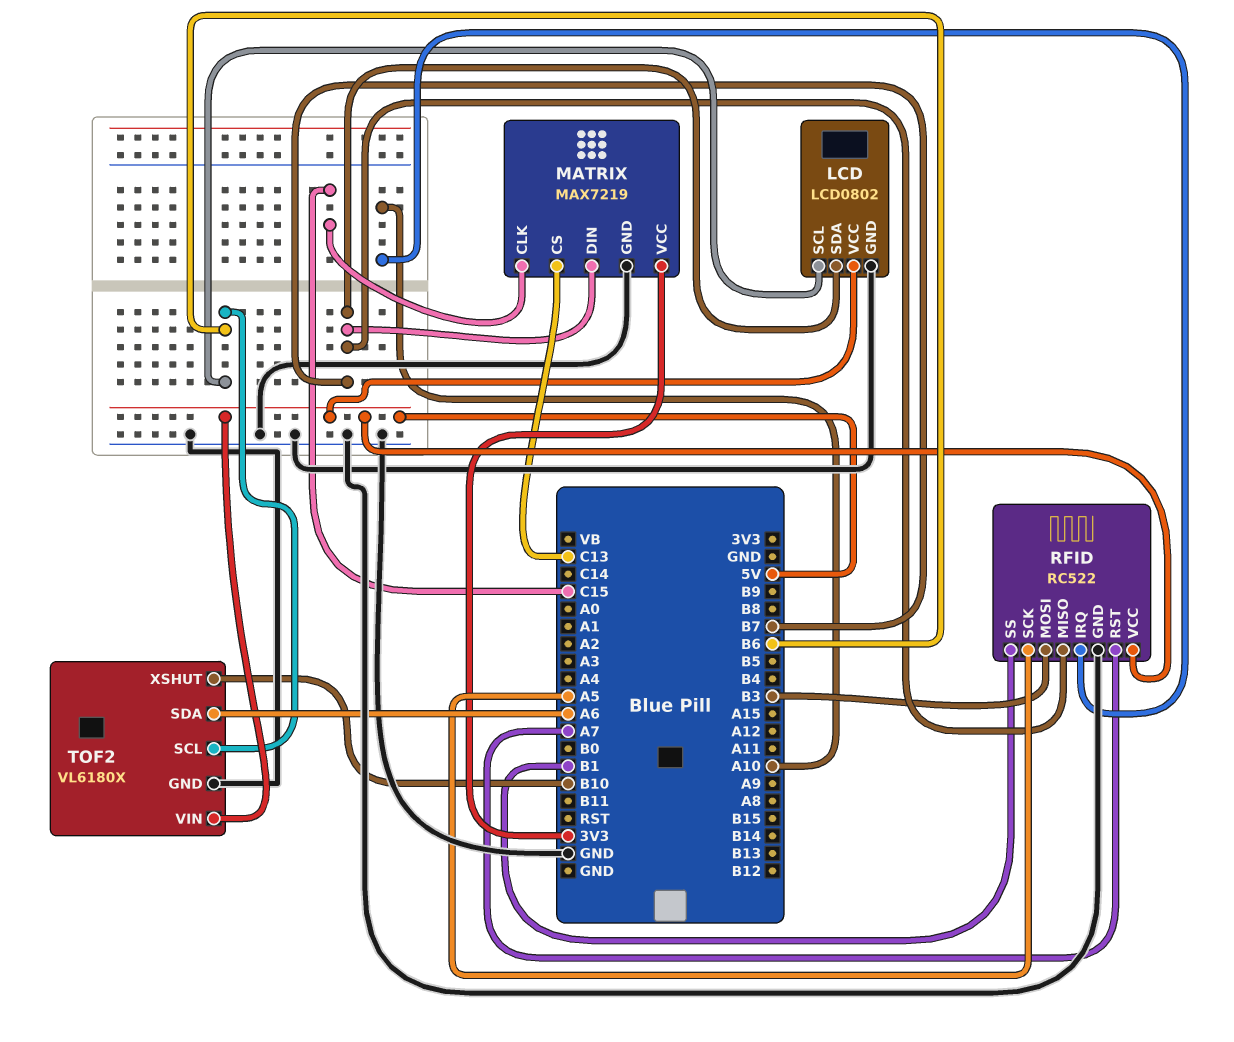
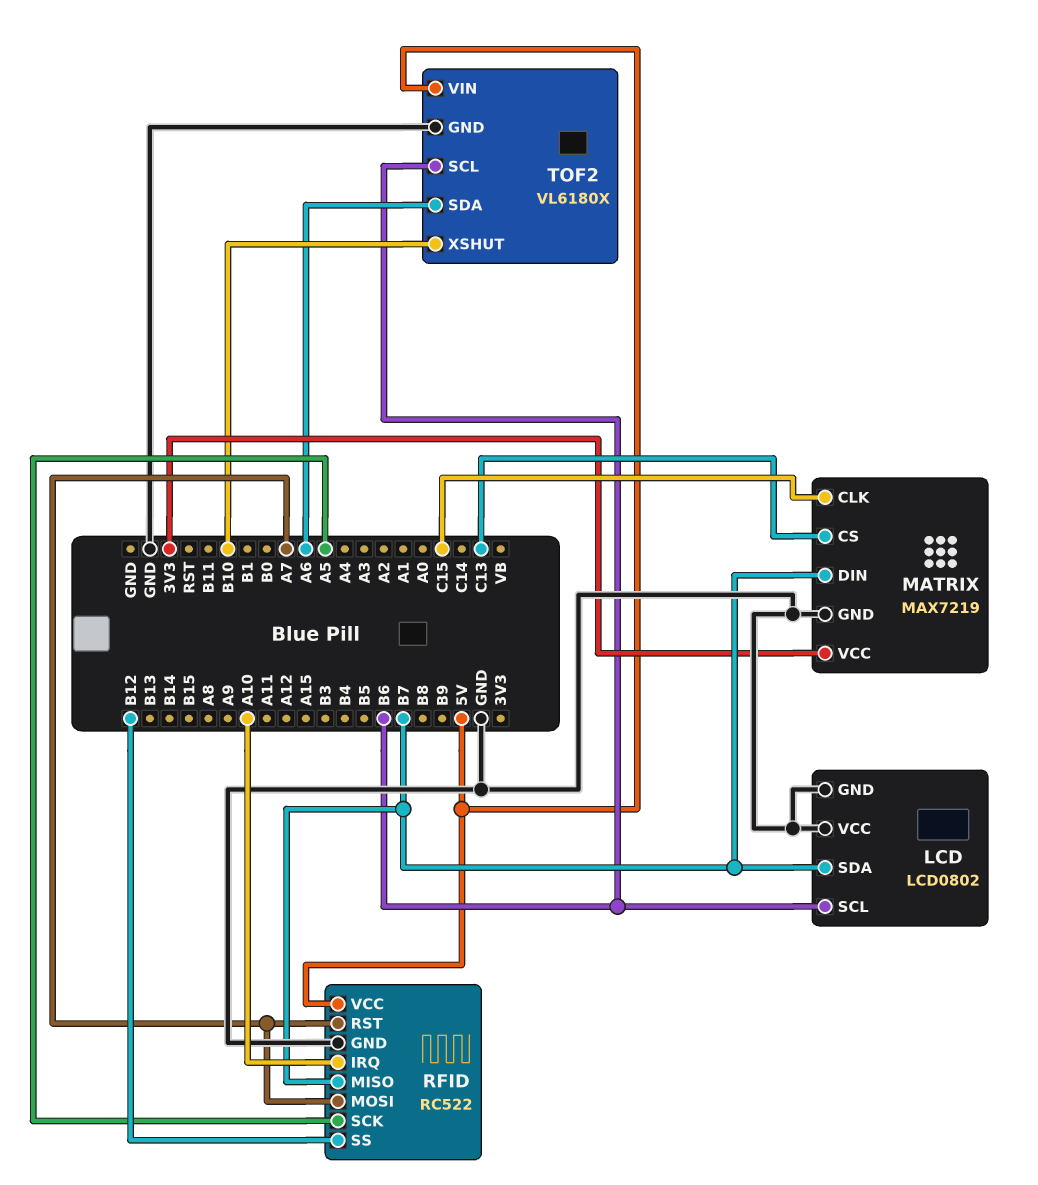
LCD pin VCC: 5V -> GND
RFID pin MOSI: B3 -> A7
RFID pin SS: B1 -> B12

